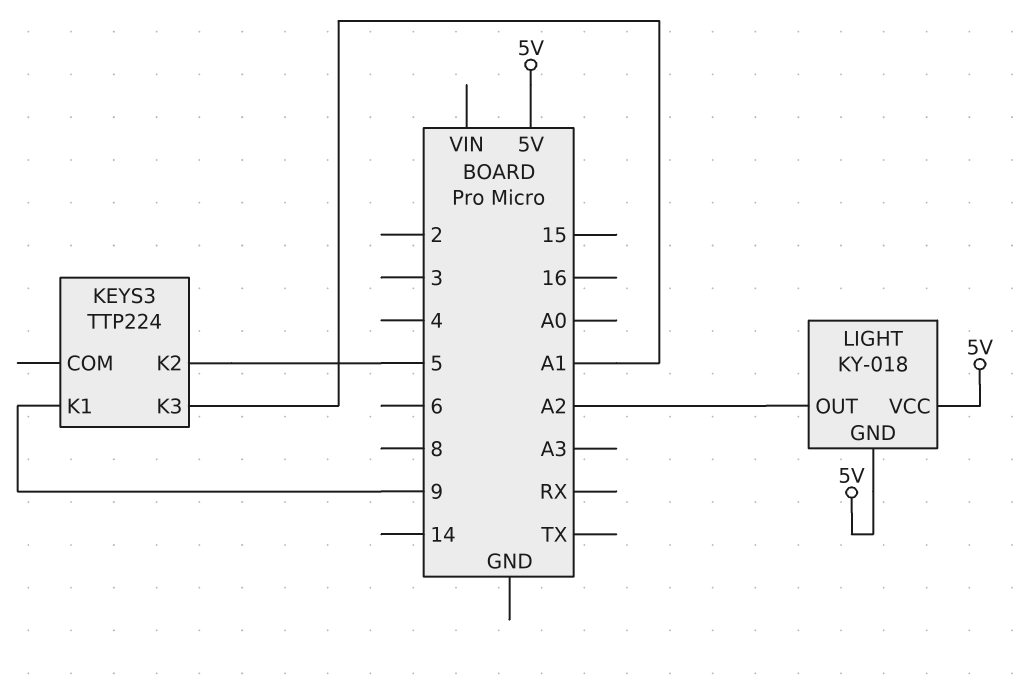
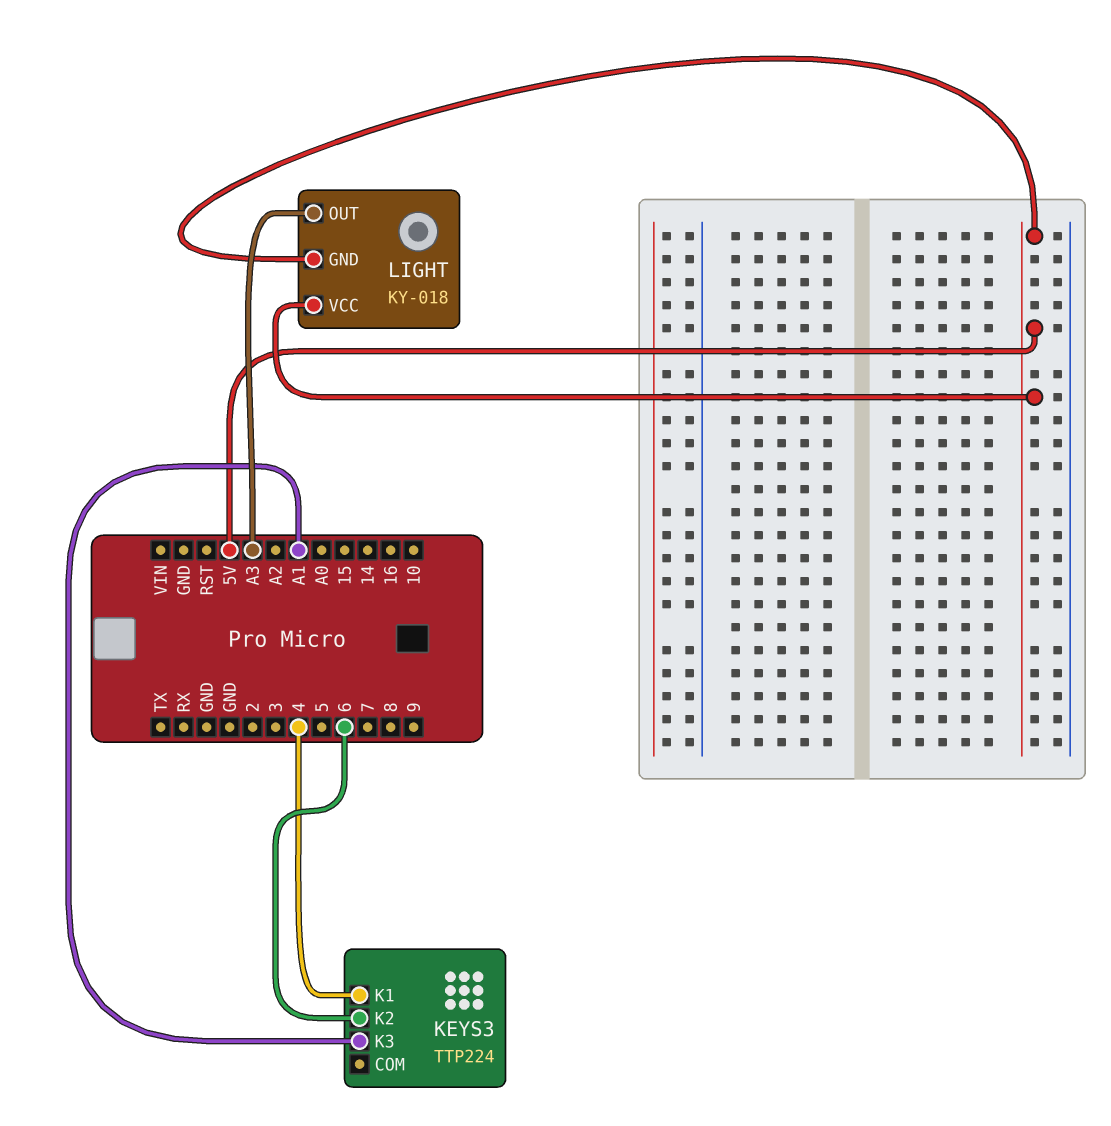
KEYS3 pin K1: 9 -> 4
KEYS3 pin K2: 5 -> 6
LIGHT pin OUT: A2 -> A3

